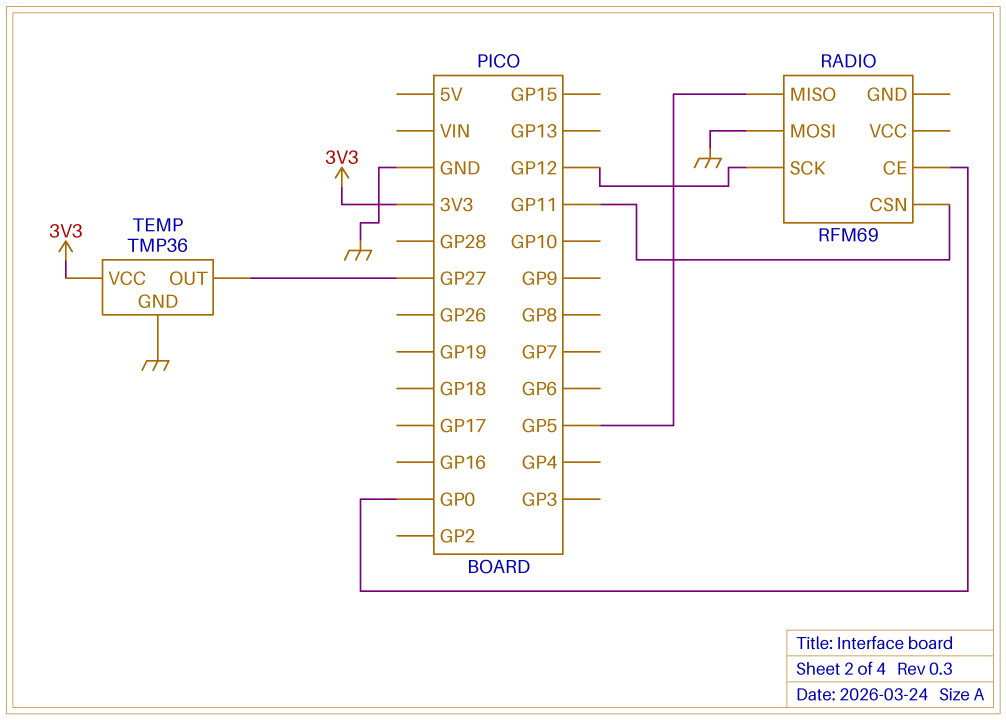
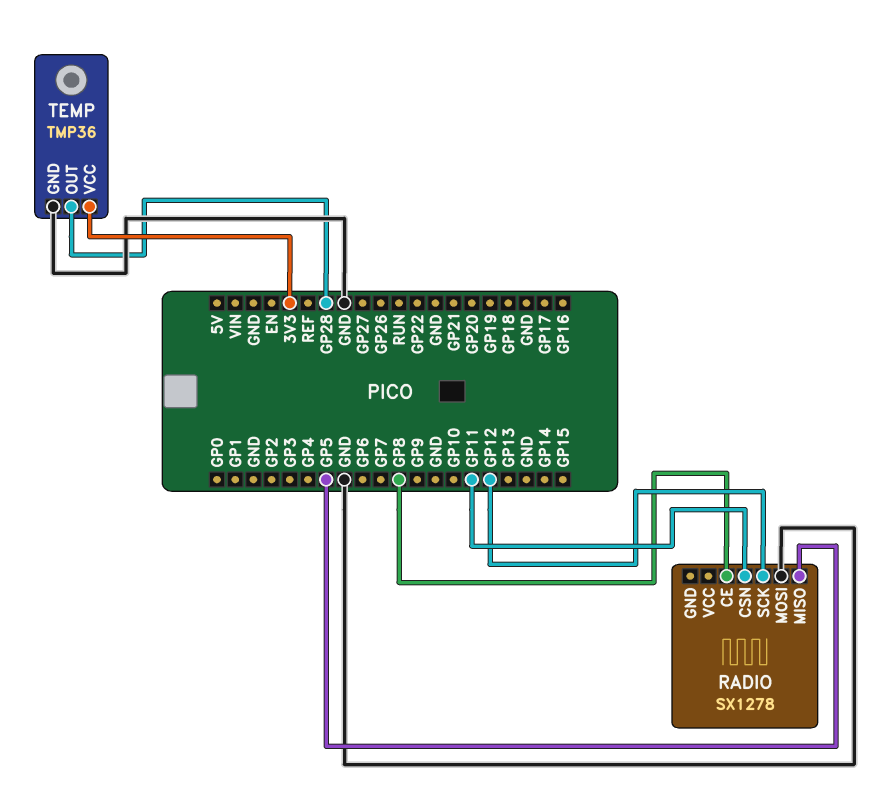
RADIO: RFM69 -> SX1278
RADIO pin CE: GP0 -> GP8
TEMP pin OUT: GP27 -> GP28

